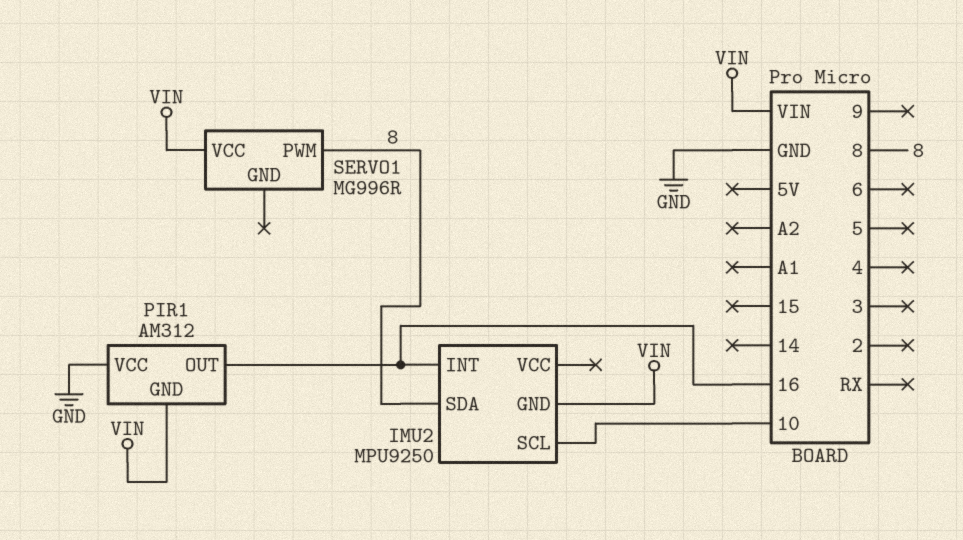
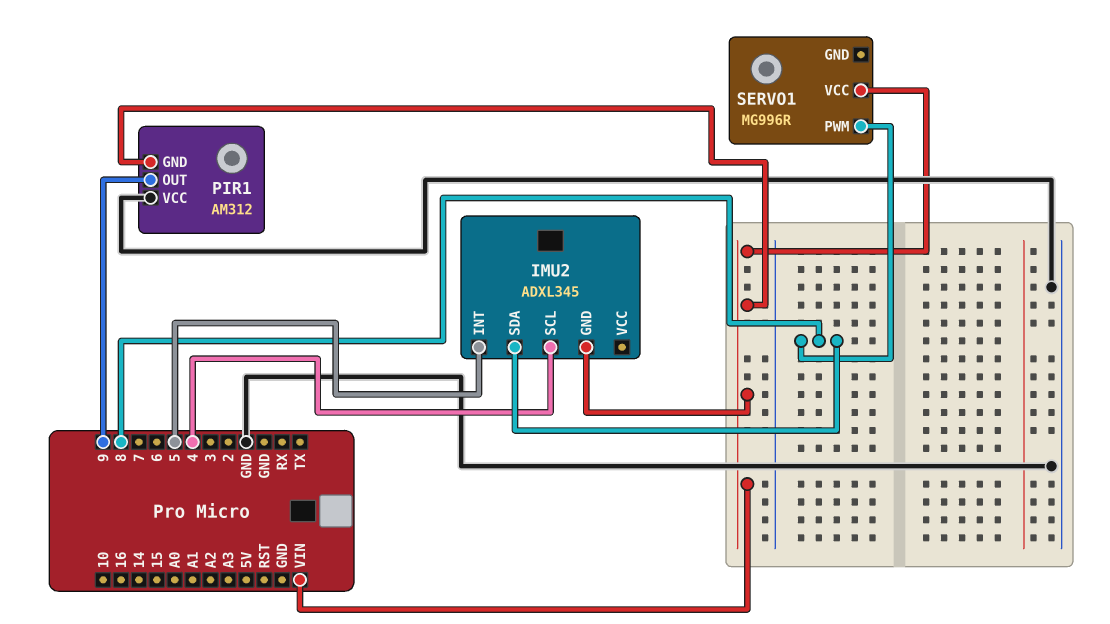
IMU2: MPU9250 -> ADXL345
IMU2 pin INT: 16 -> 5
IMU2 pin SCL: 10 -> 4
PIR1 pin OUT: 16 -> 9

